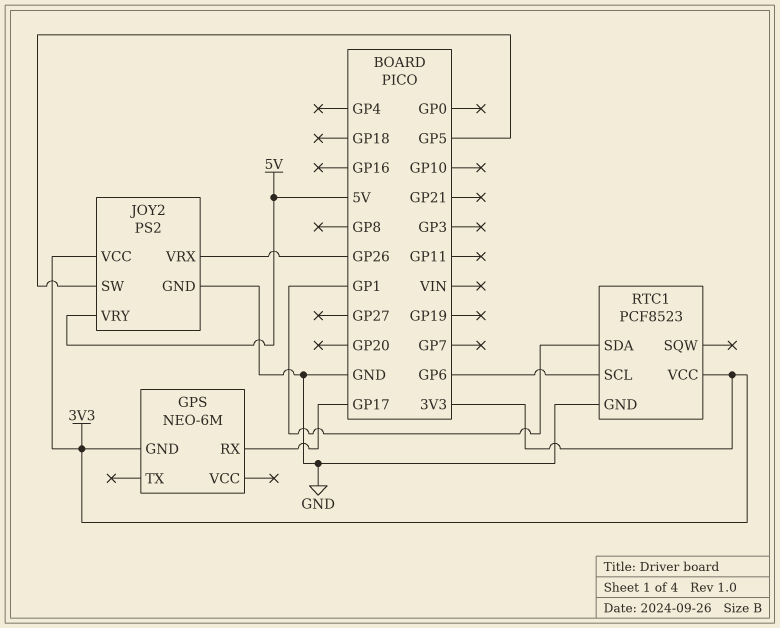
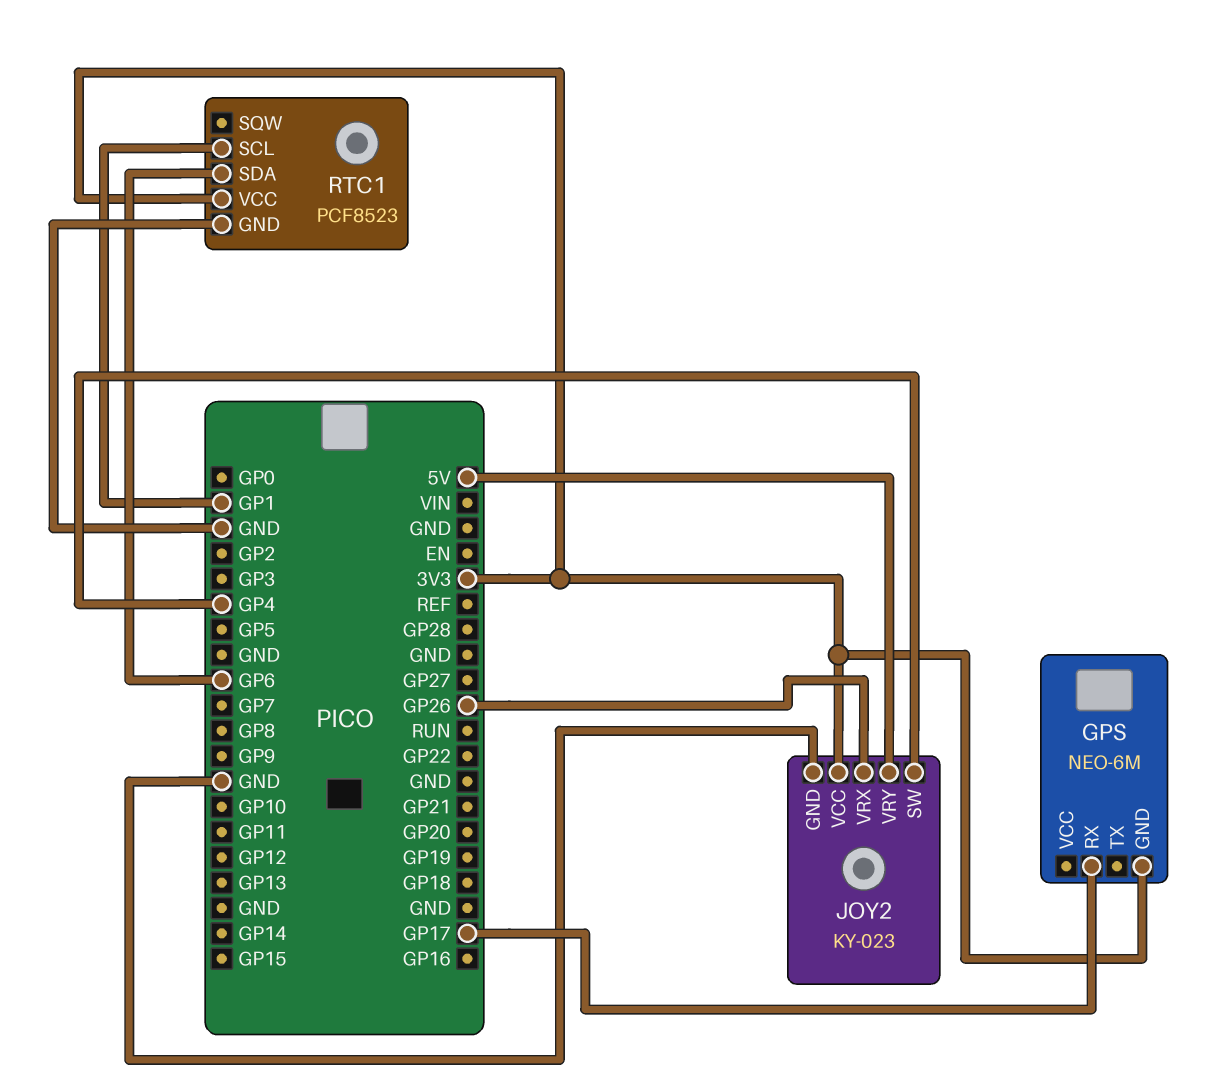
JOY2: PS2 -> KY-023
JOY2 pin SW: GP5 -> GP4
RTC1 pin SCL: GP6 -> GP1
RTC1 pin SDA: GP1 -> GP6

